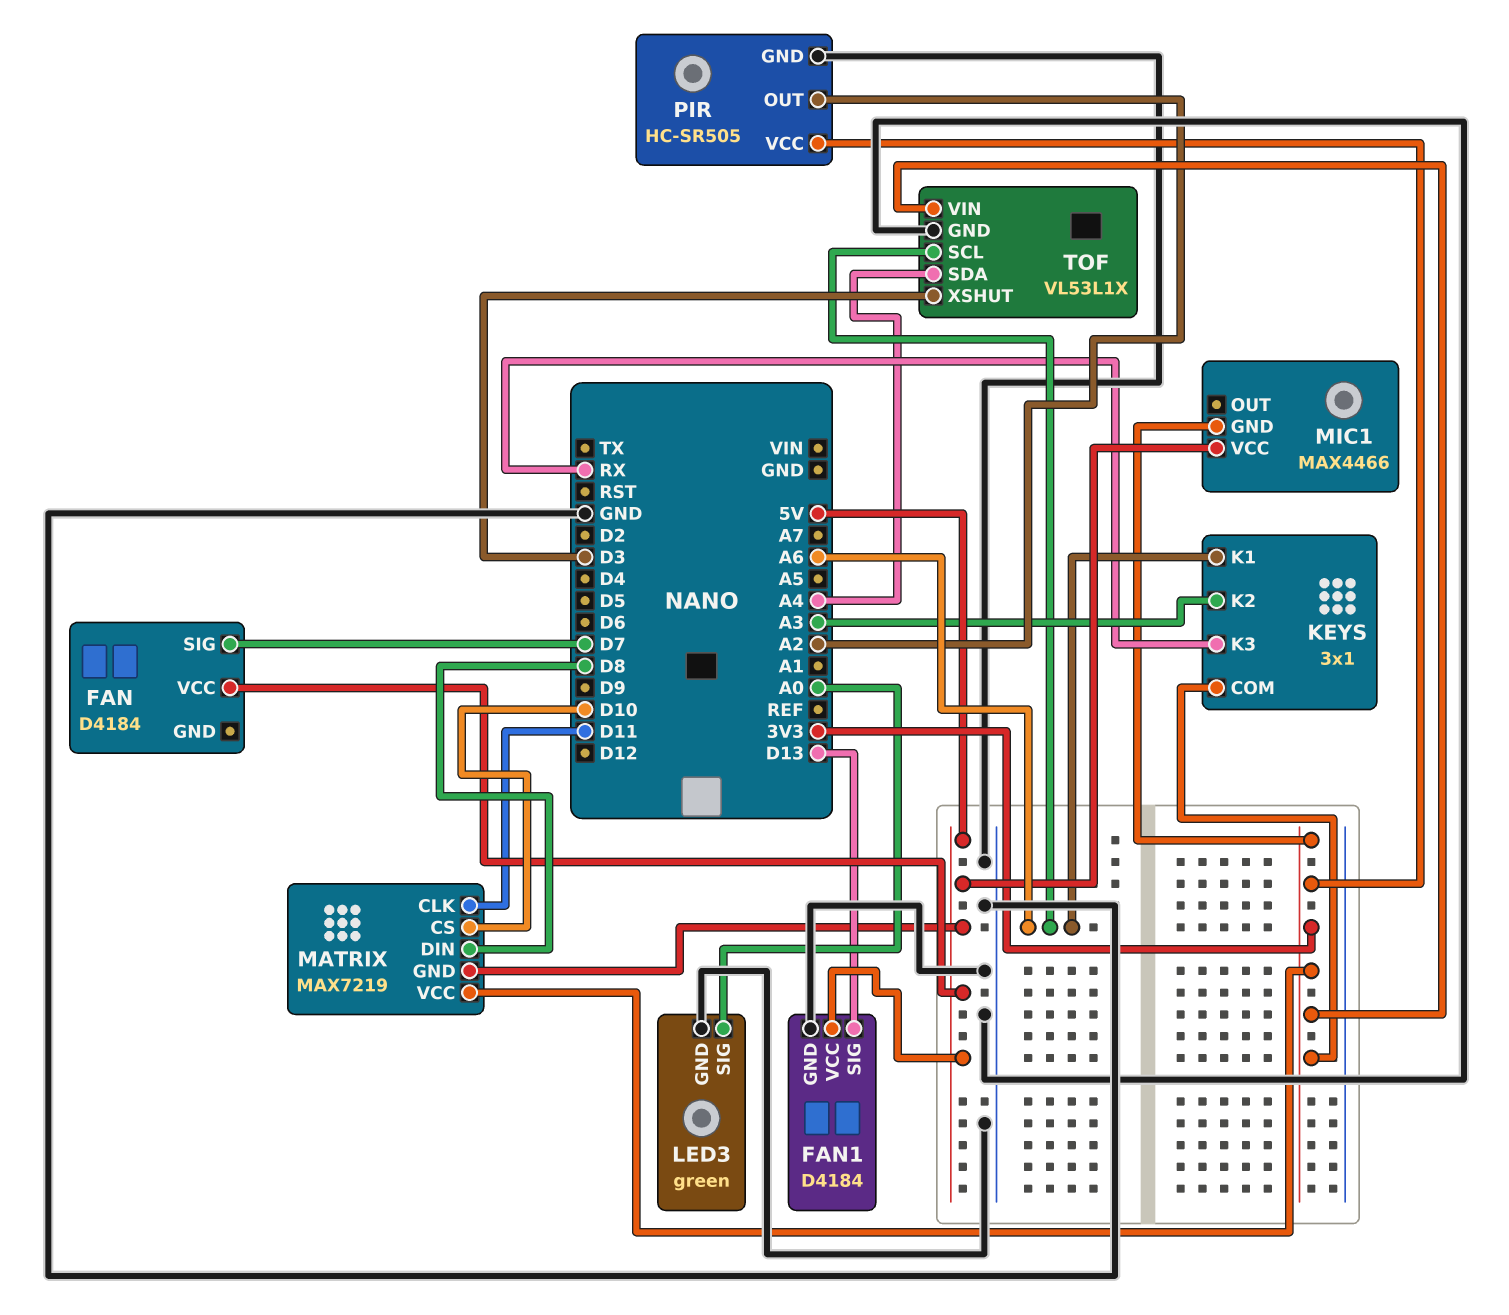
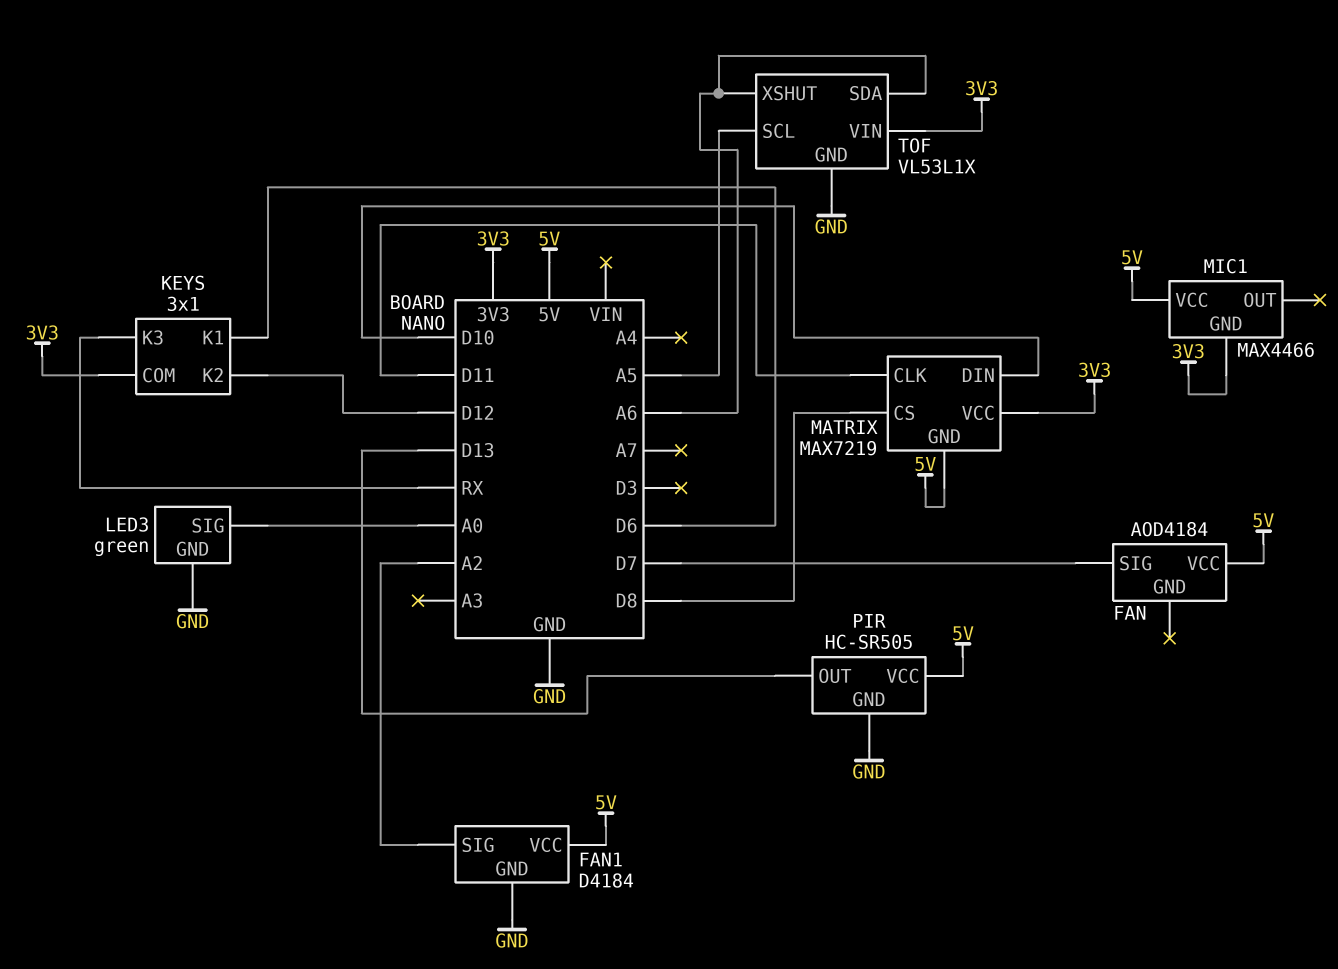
FAN: D4184 -> AOD4184
FAN1 pin SIG: D13 -> A2
KEYS pin K1: A6 -> D6
KEYS pin K2: A3 -> D12
MATRIX pin CS: D10 -> D8
MATRIX pin DIN: D8 -> D10
PIR pin OUT: A2 -> D13
PIR pin VCC: 3V3 -> 5V
TOF pin SCL: A6 -> A5
TOF pin SDA: A4 -> A6
TOF pin XSHUT: D3 -> A6

